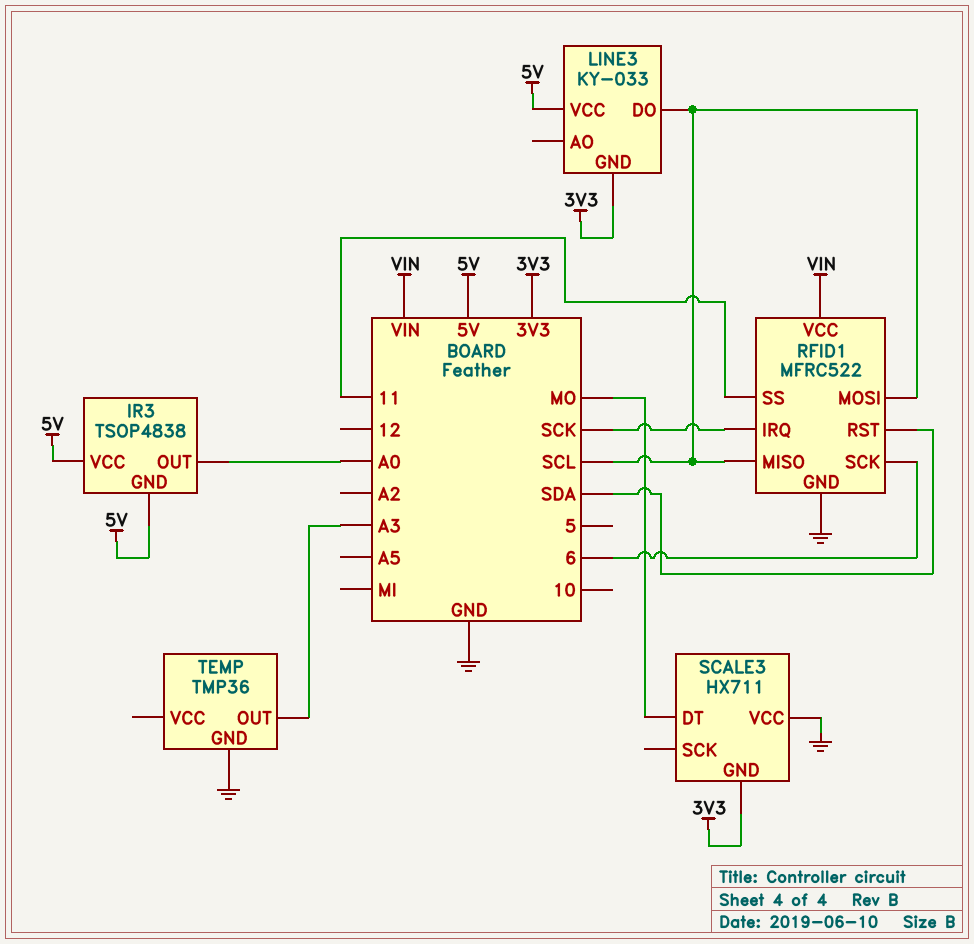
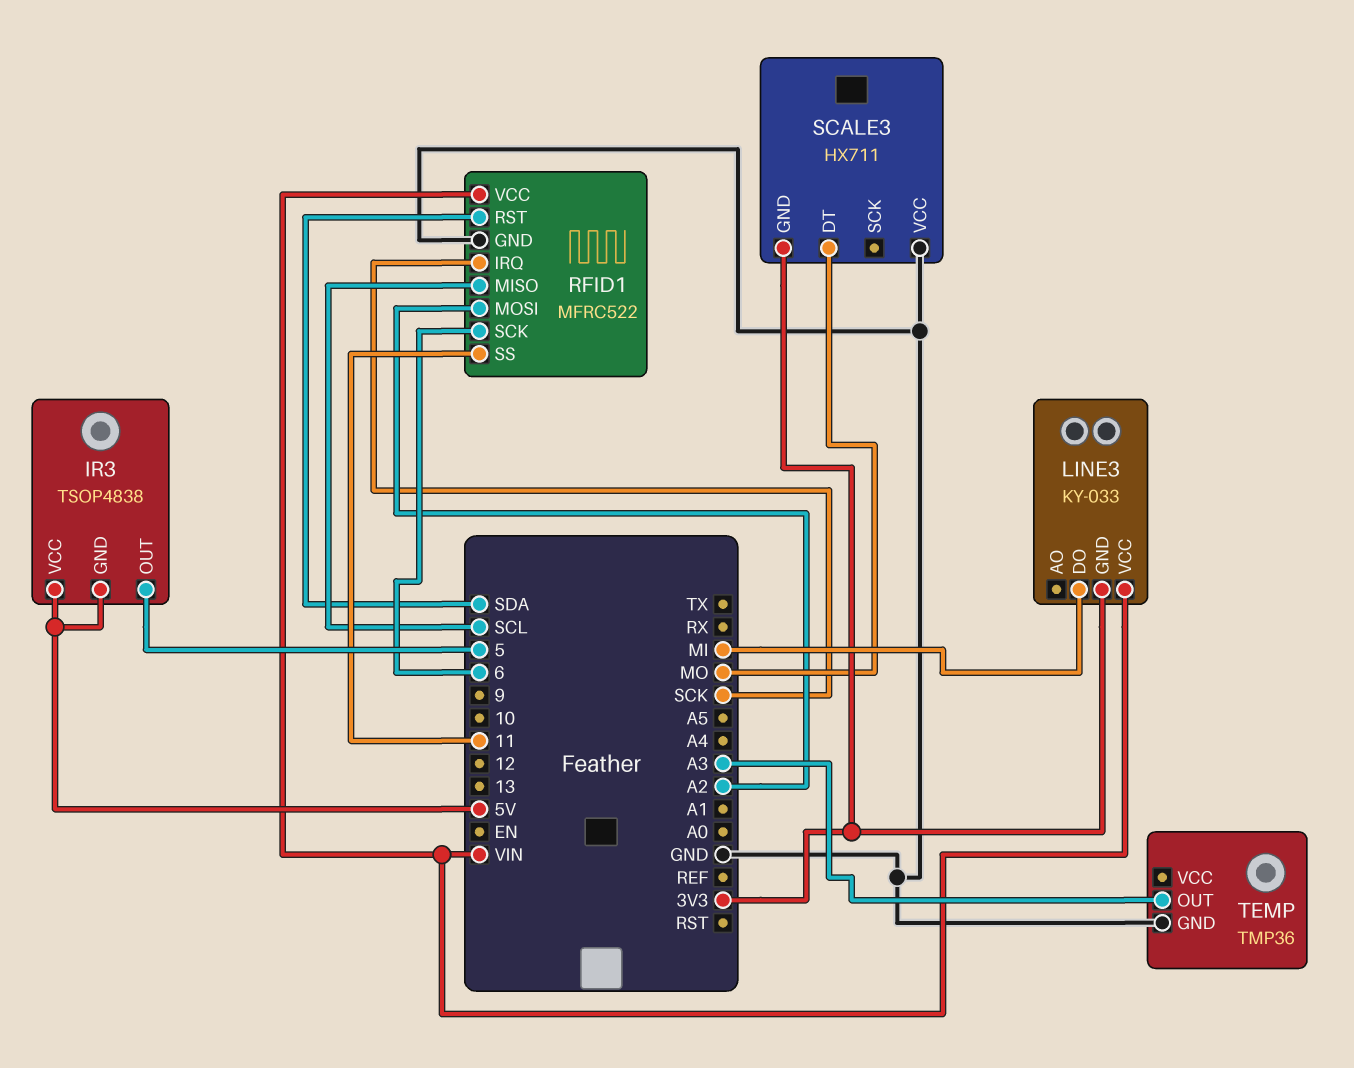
IR3 pin OUT: A0 -> 5
LINE3 pin DO: SCL -> MI
LINE3 pin VCC: 5V -> VIN
RFID1 pin MOSI: SCL -> A2

